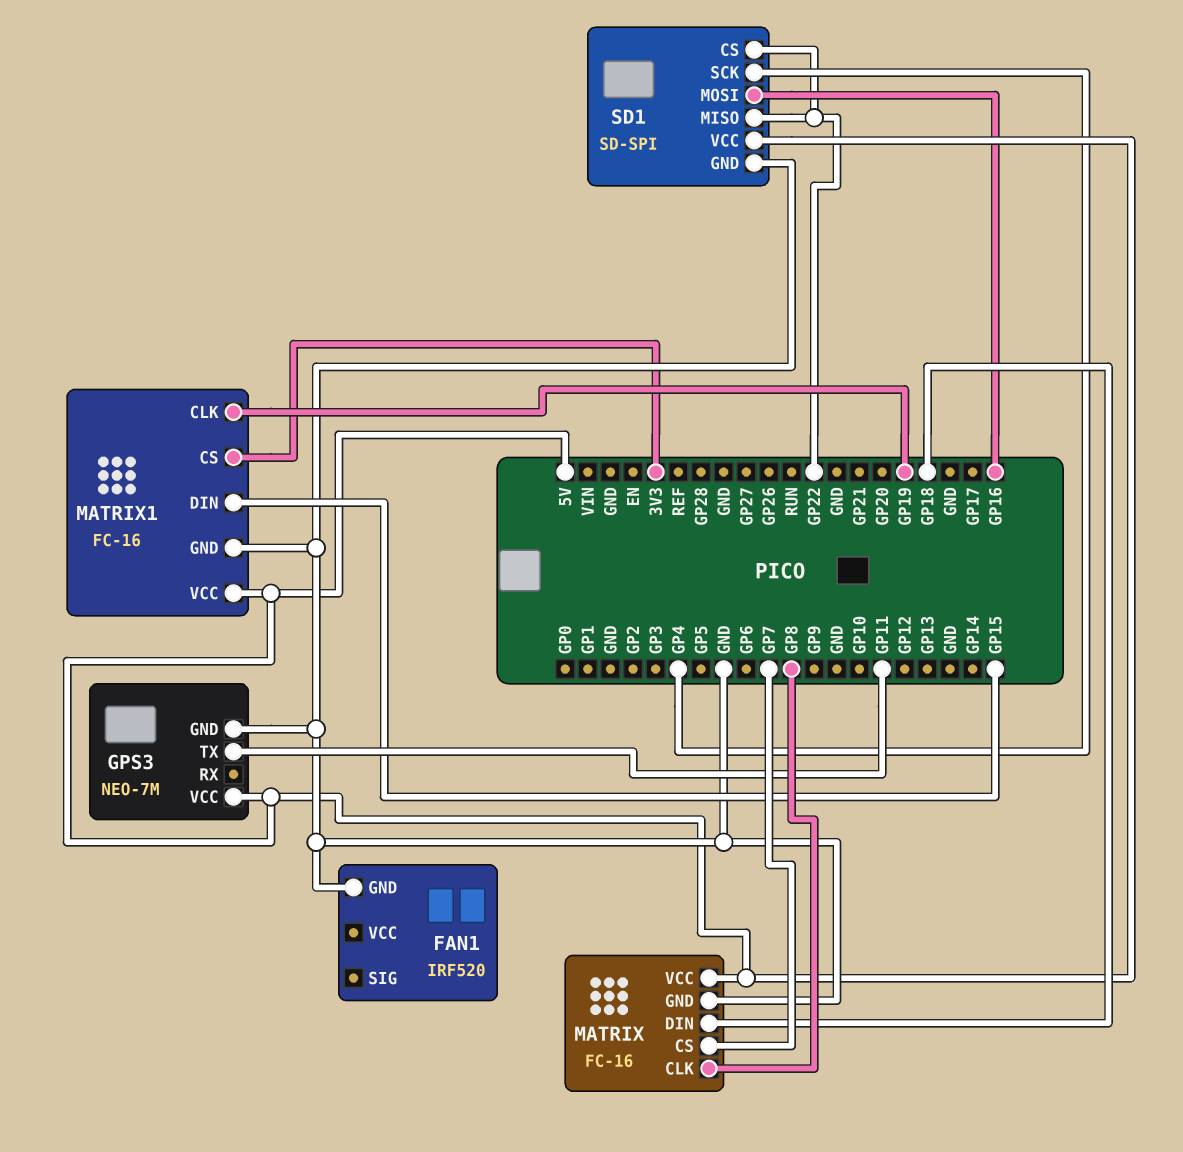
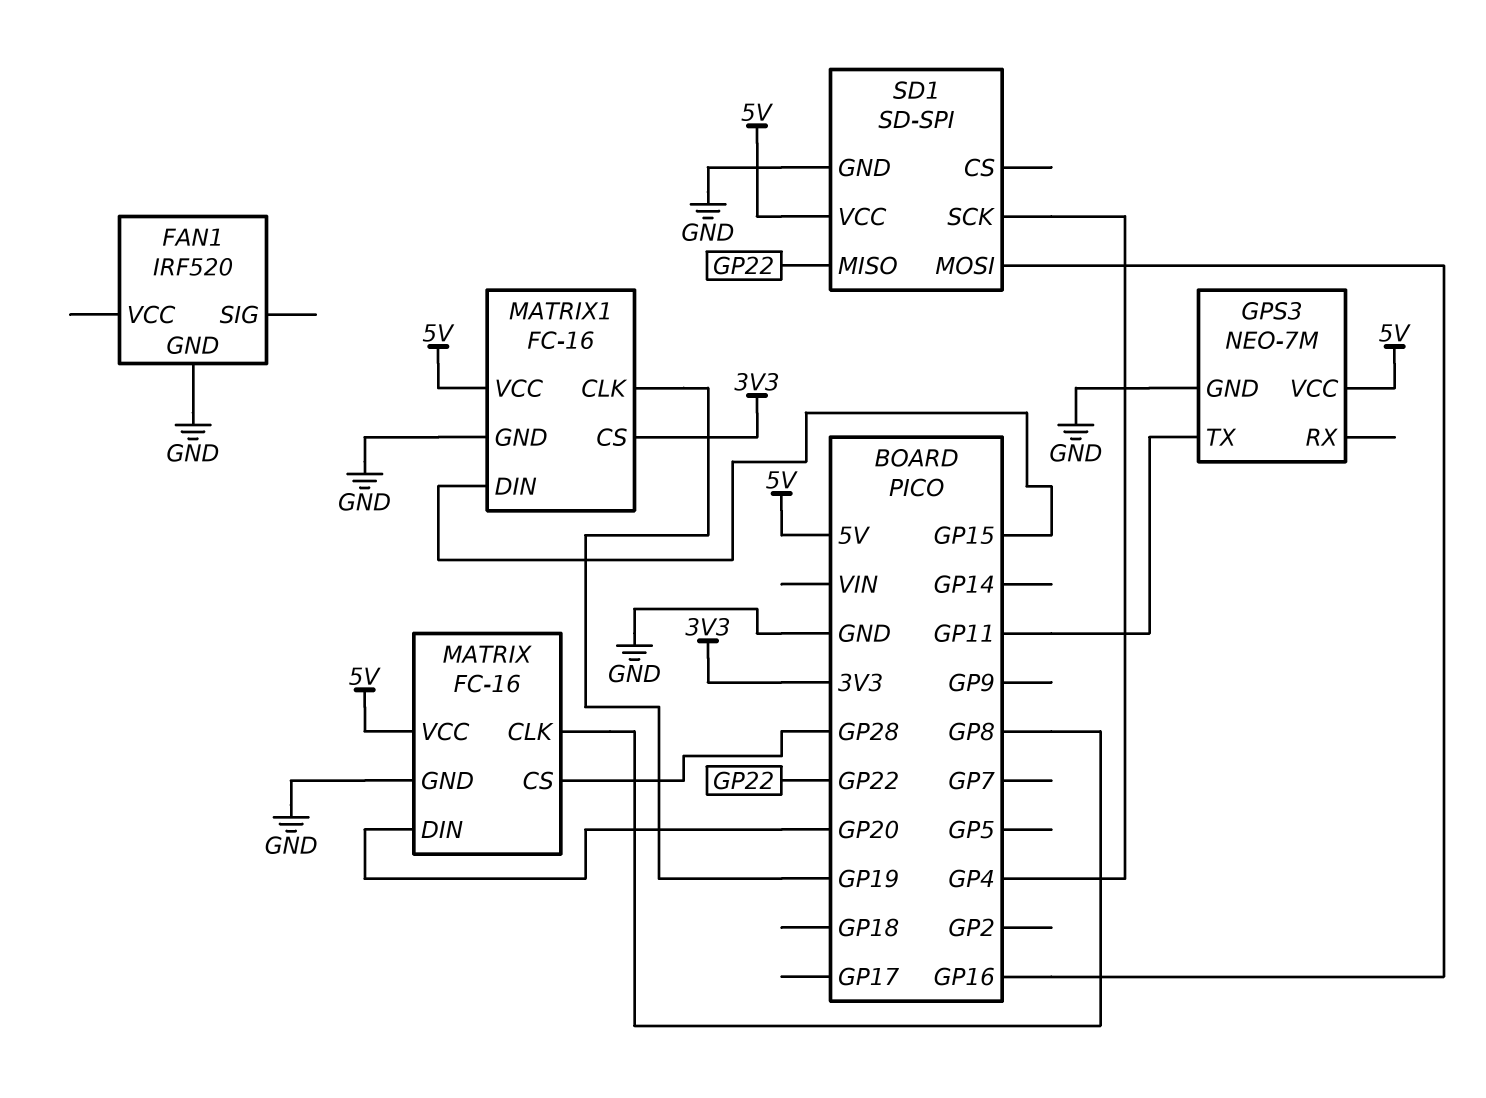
MATRIX pin CS: GP7 -> GP28
MATRIX pin DIN: GP18 -> GP20
SD1 pin CS: GP22 -> none

